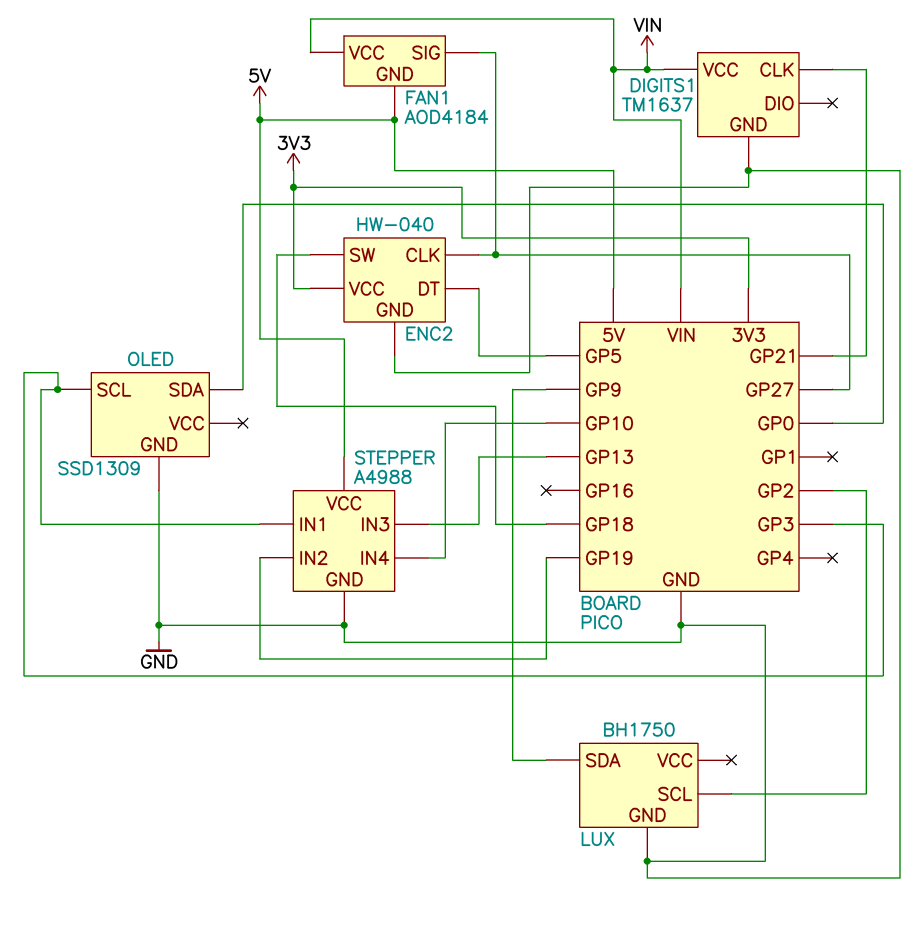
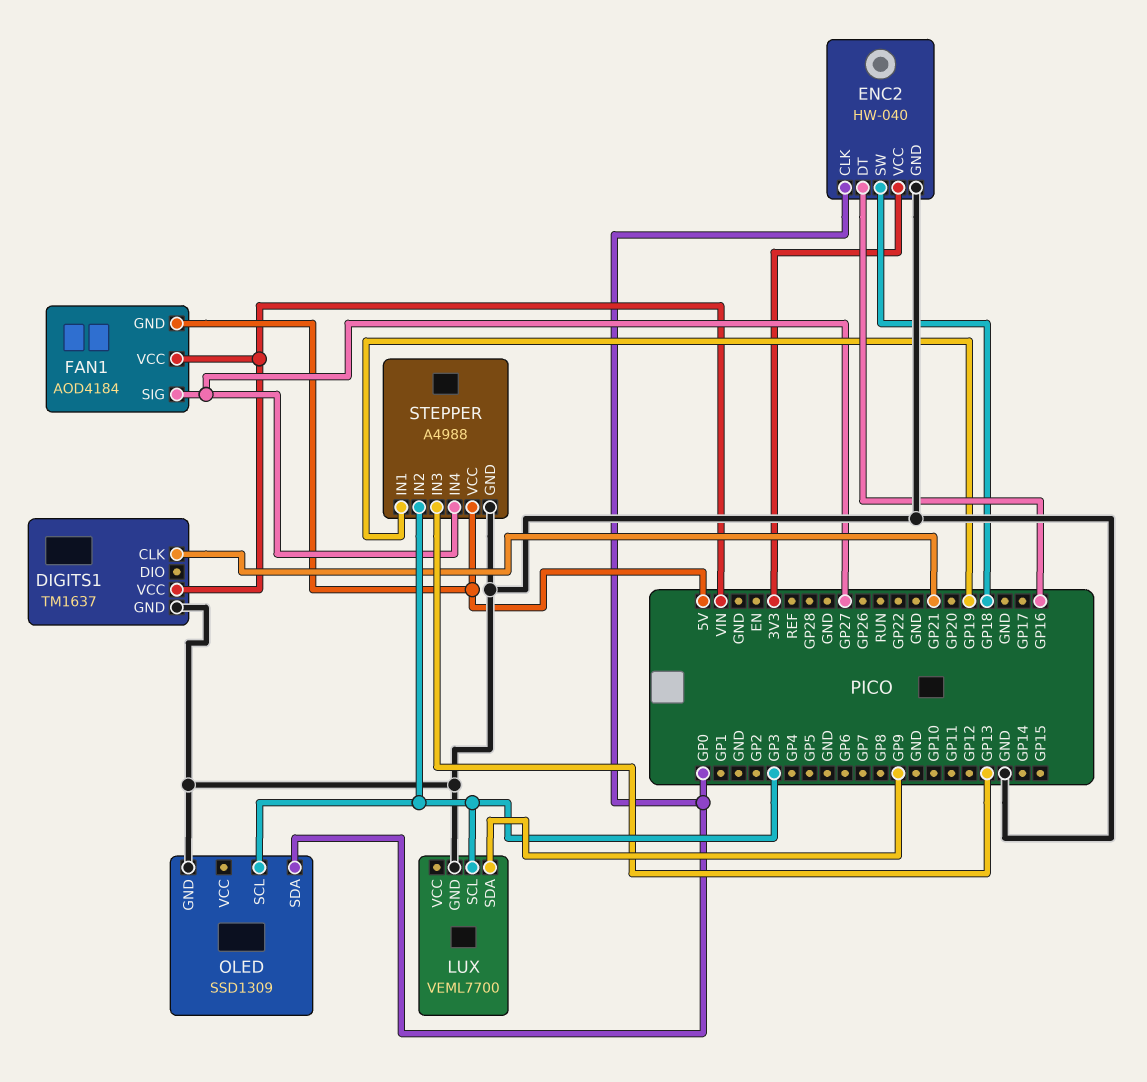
ENC2 pin CLK: GP27 -> GP0
ENC2 pin DT: GP5 -> GP16
LUX: BH1750 -> VEML7700
LUX pin SCL: GP2 -> GP3
STEPPER pin IN1: GP3 -> GP19
STEPPER pin IN2: GP19 -> GP3
STEPPER pin IN4: GP10 -> GP27

